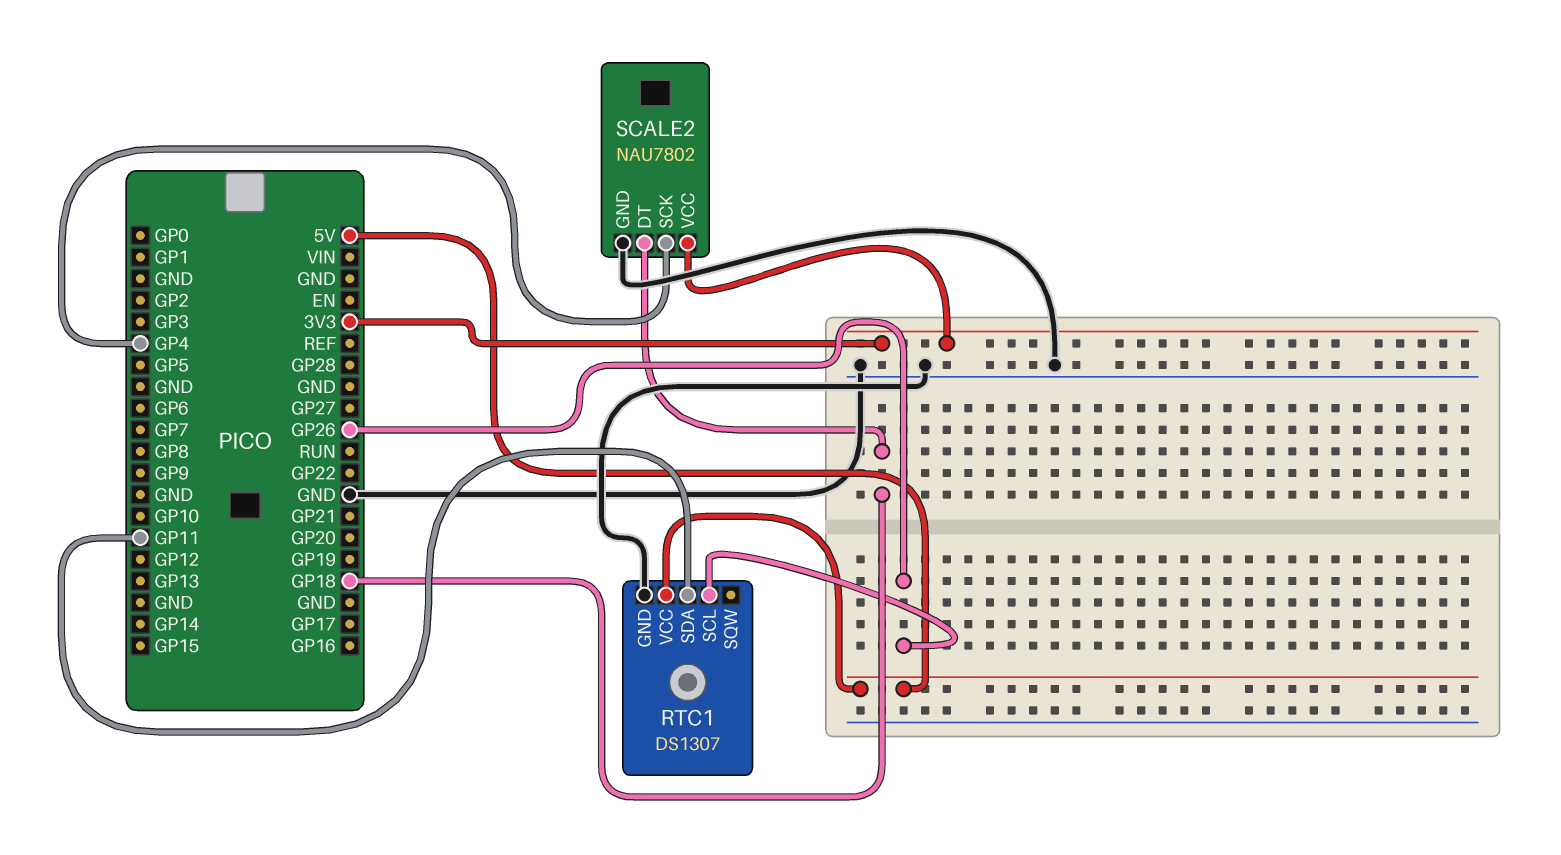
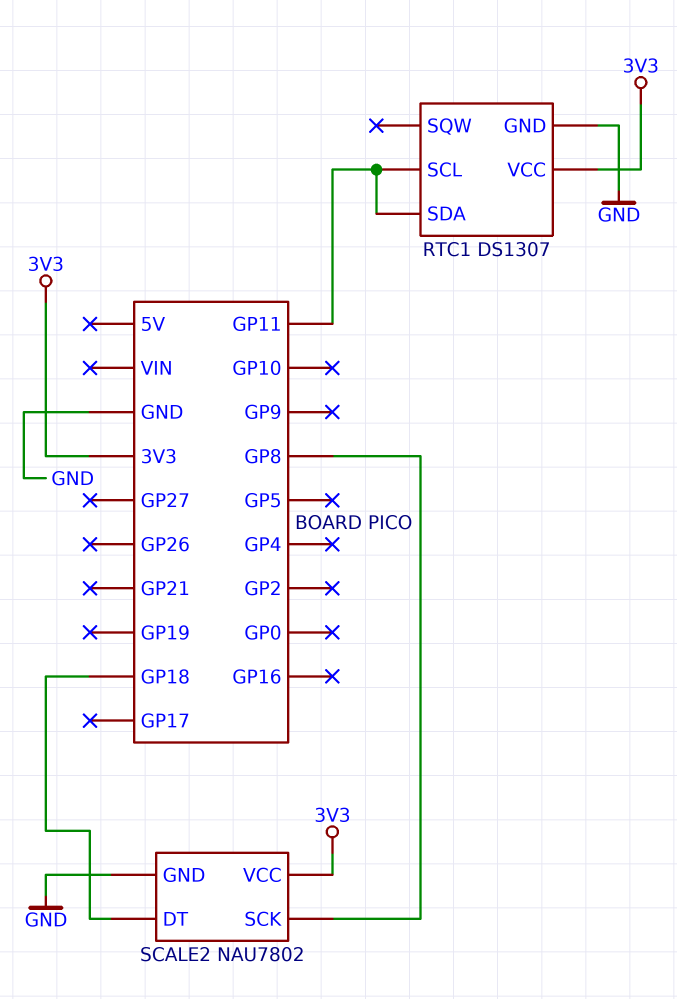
RTC1 pin SCL: GP26 -> GP11
RTC1 pin VCC: 5V -> 3V3
SCALE2 pin SCK: GP4 -> GP8

